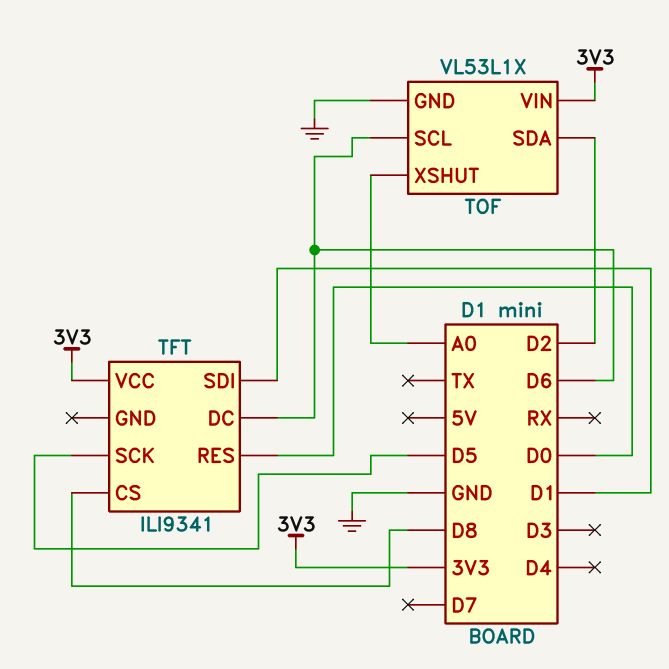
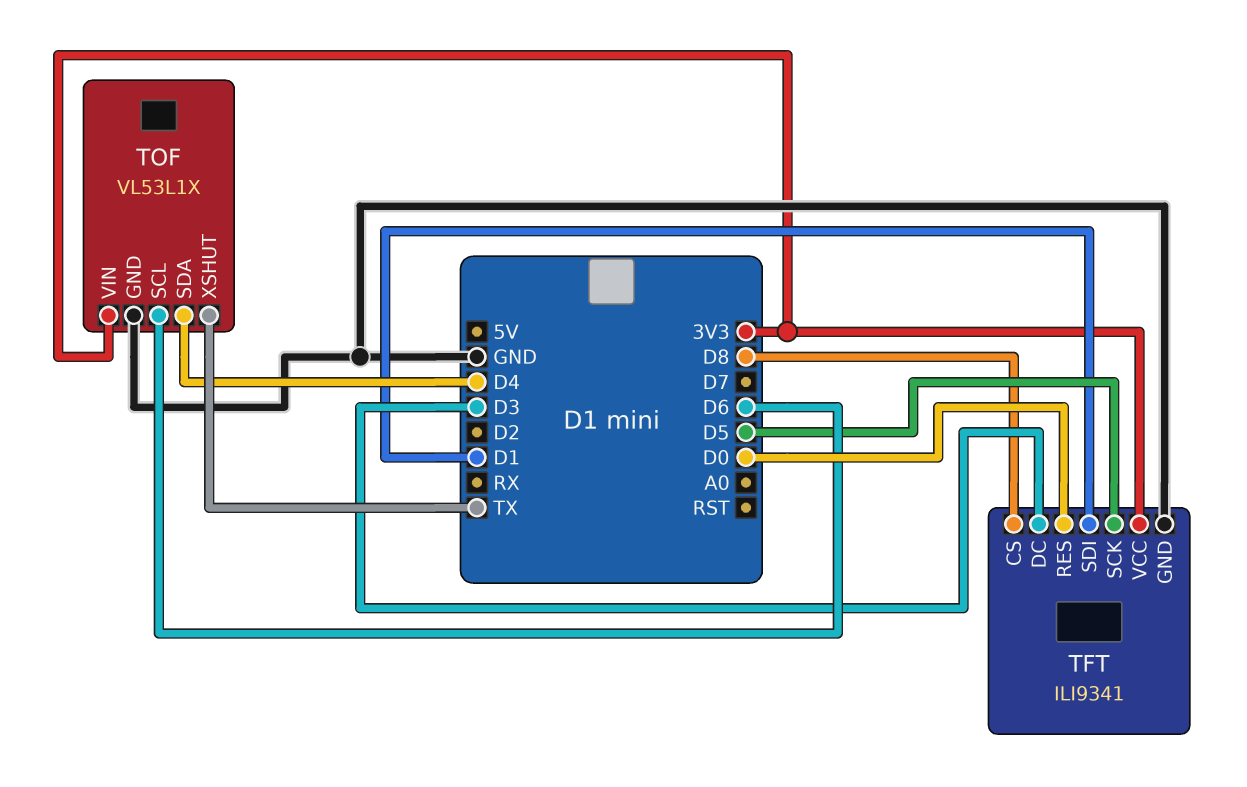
TFT pin DC: D6 -> D3
TFT pin GND: none -> GND
TOF pin SDA: D2 -> D4
TOF pin XSHUT: A0 -> TX

